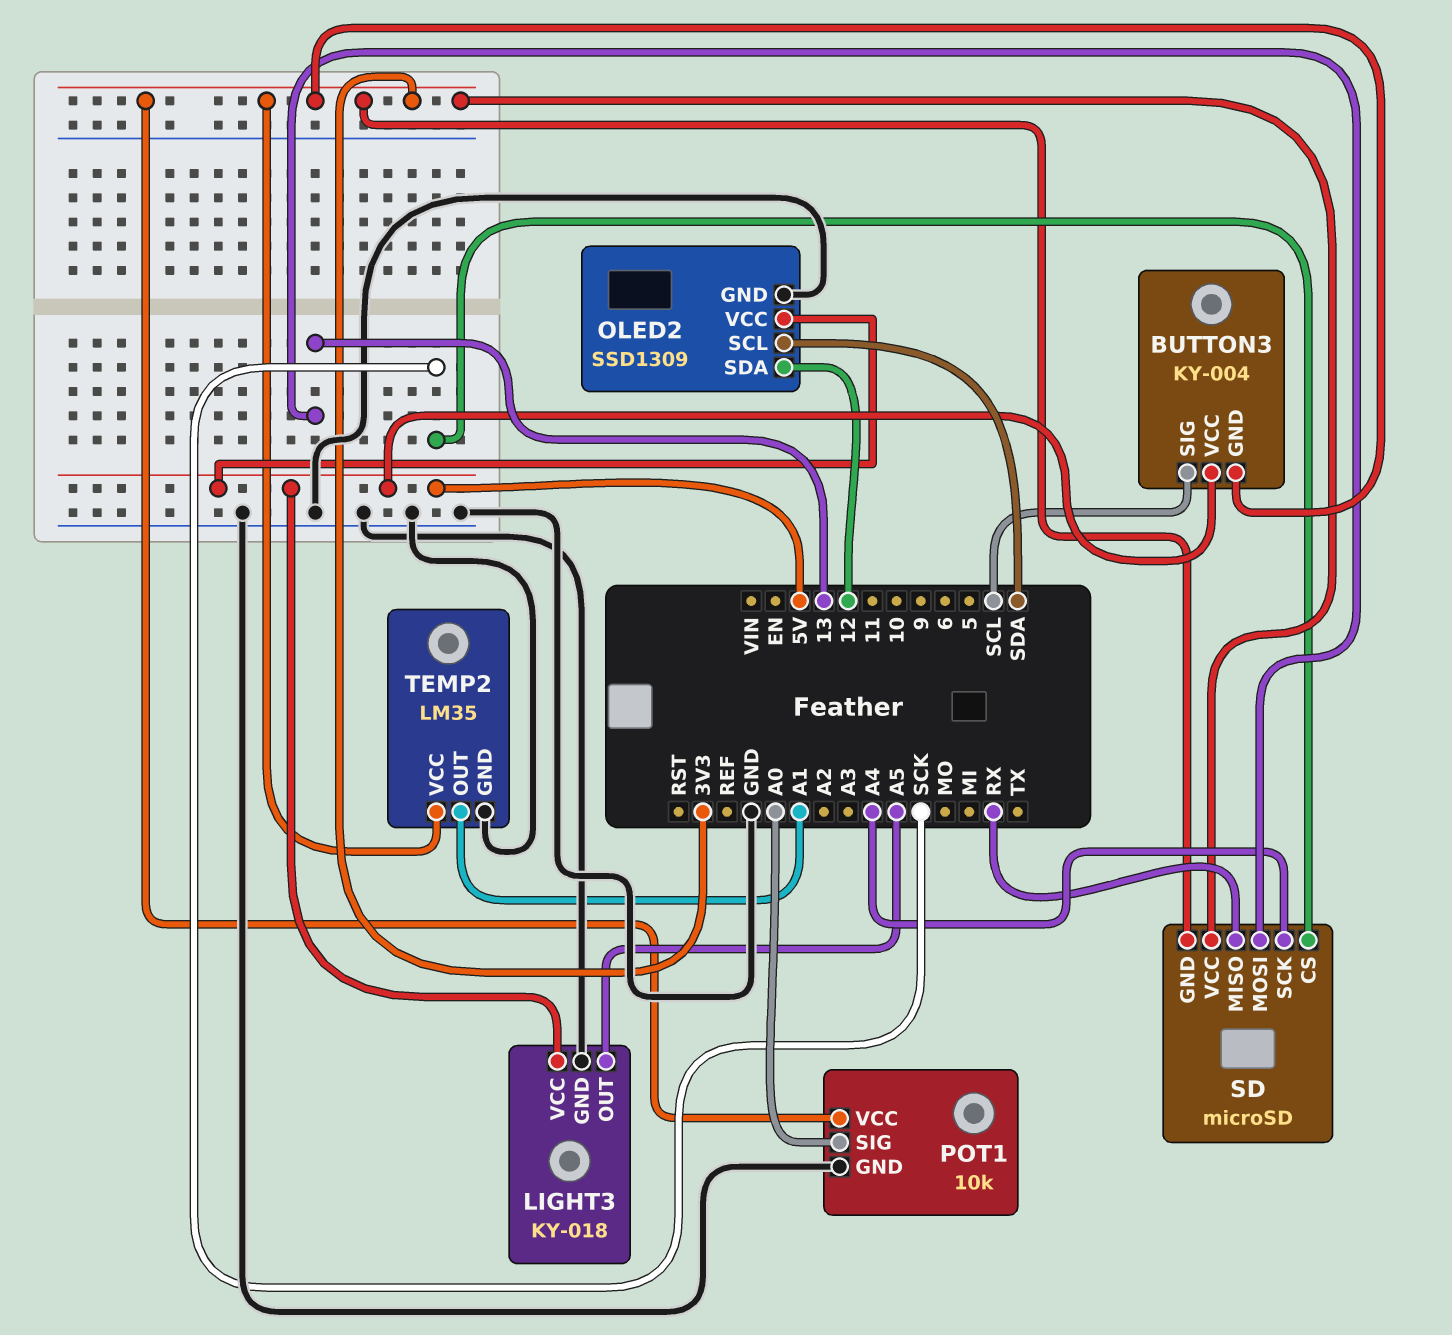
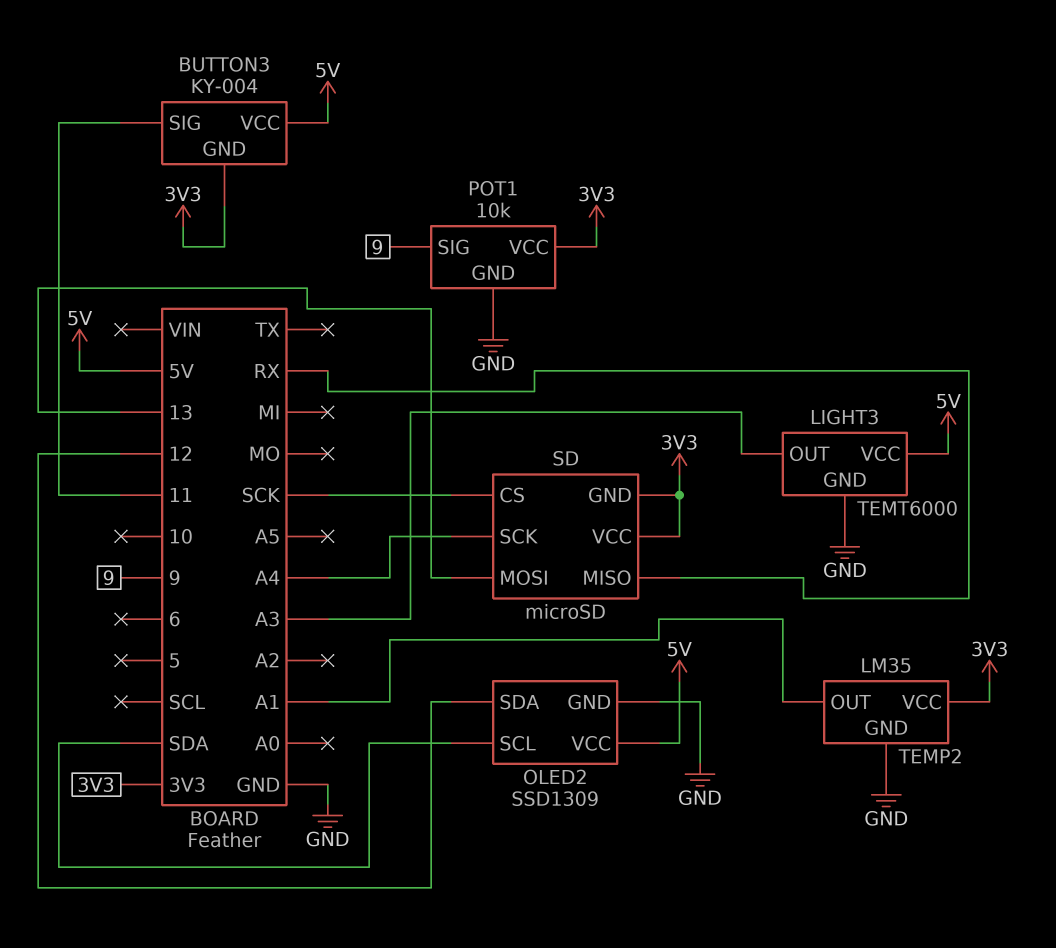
BUTTON3 pin SIG: SCL -> 11
LIGHT3: KY-018 -> TEMT6000
LIGHT3 pin OUT: A5 -> A3
POT1 pin SIG: A0 -> 9

